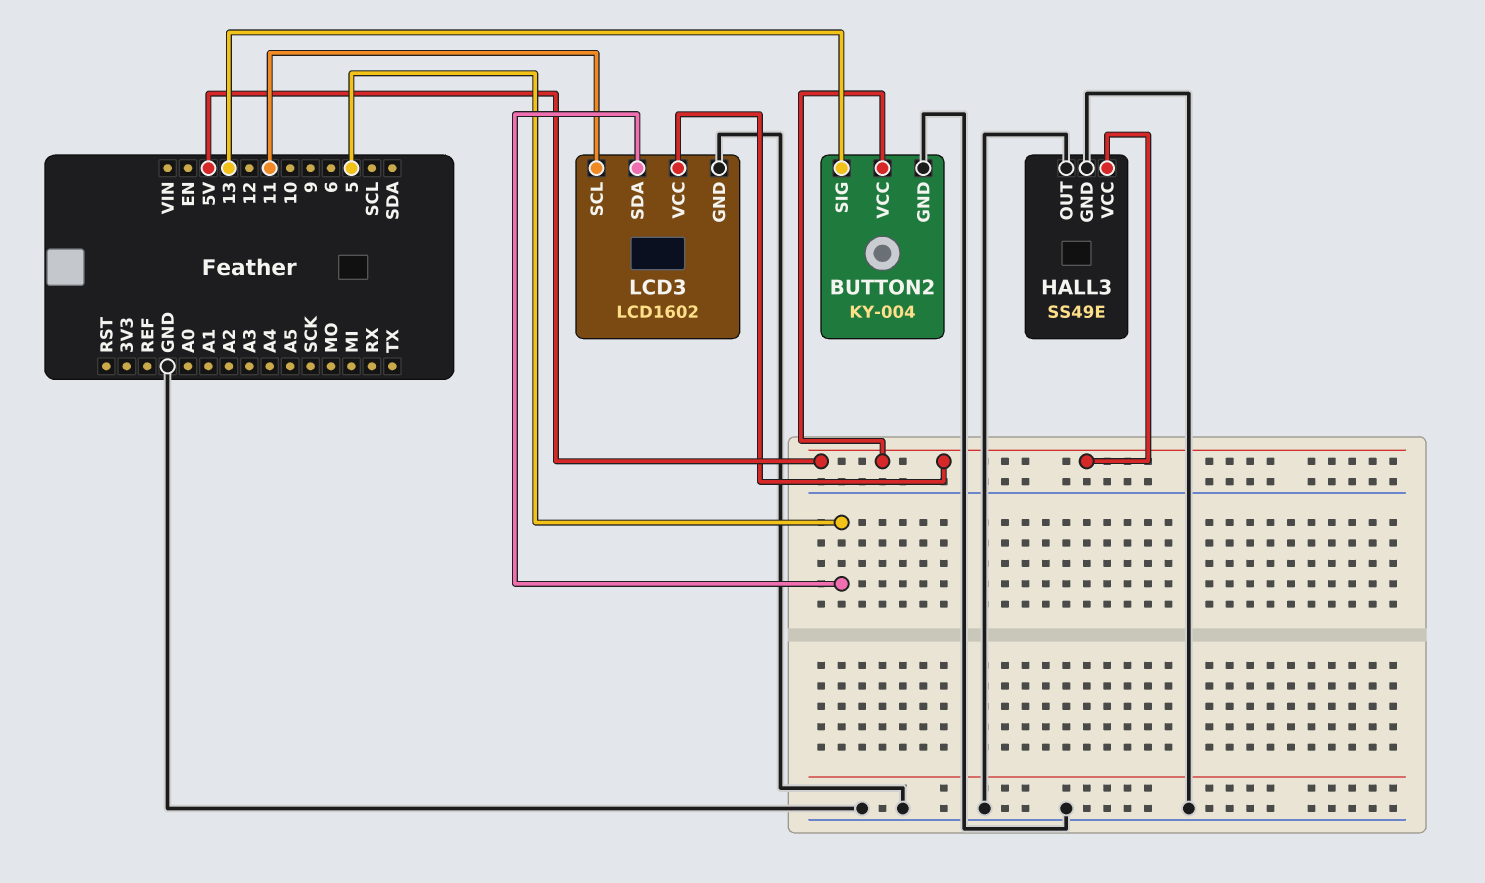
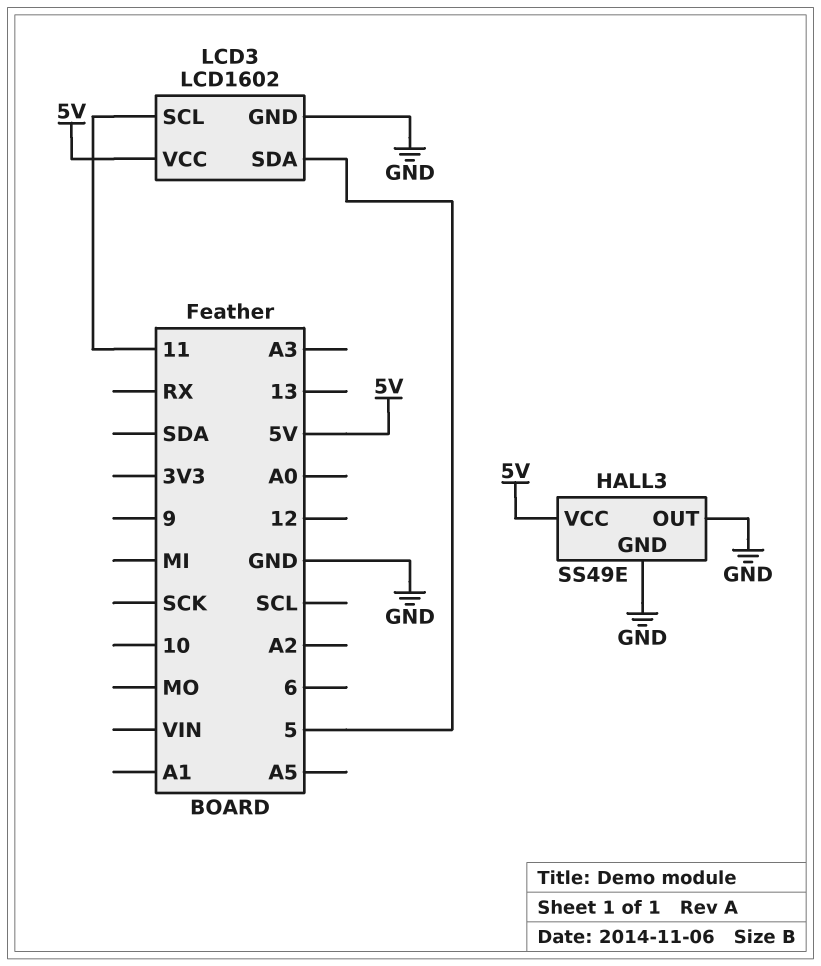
BUTTON2: KY-004 -> none
BUTTON2 pin GND: GND -> none
BUTTON2 pin SIG: 13 -> none
BUTTON2 pin VCC: 5V -> none

